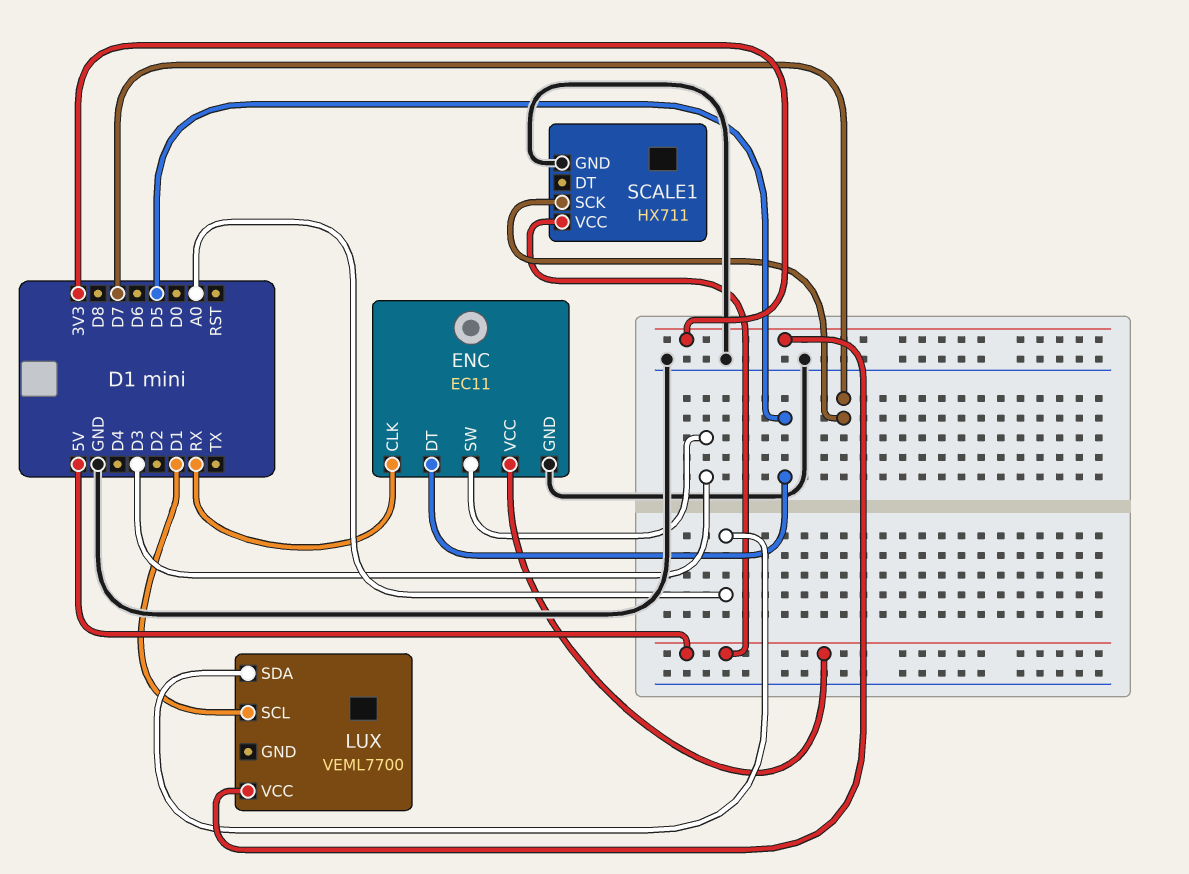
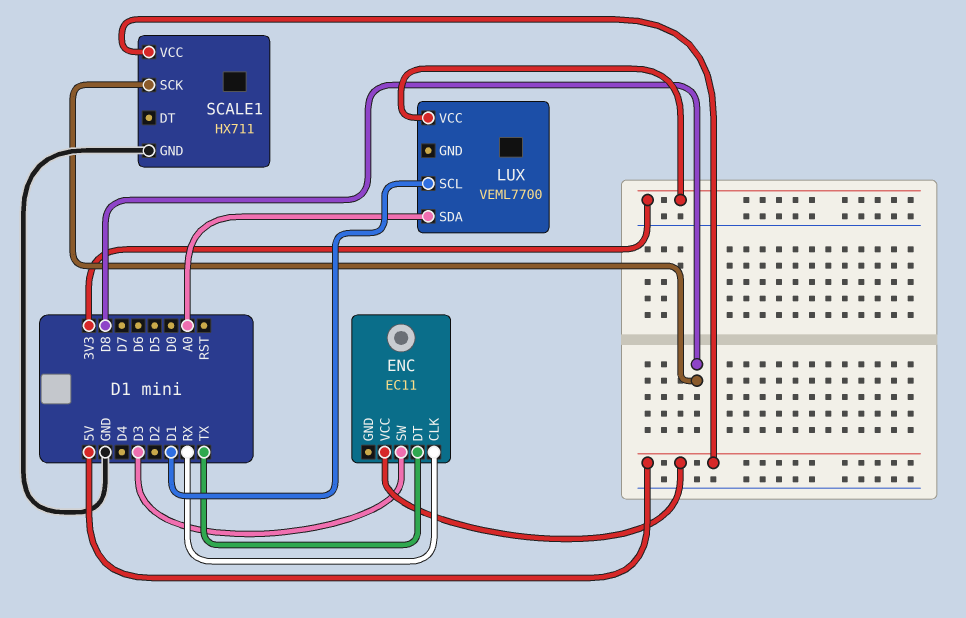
ENC pin DT: D5 -> TX
ENC pin GND: GND -> none
SCALE1 pin SCK: D7 -> D8

